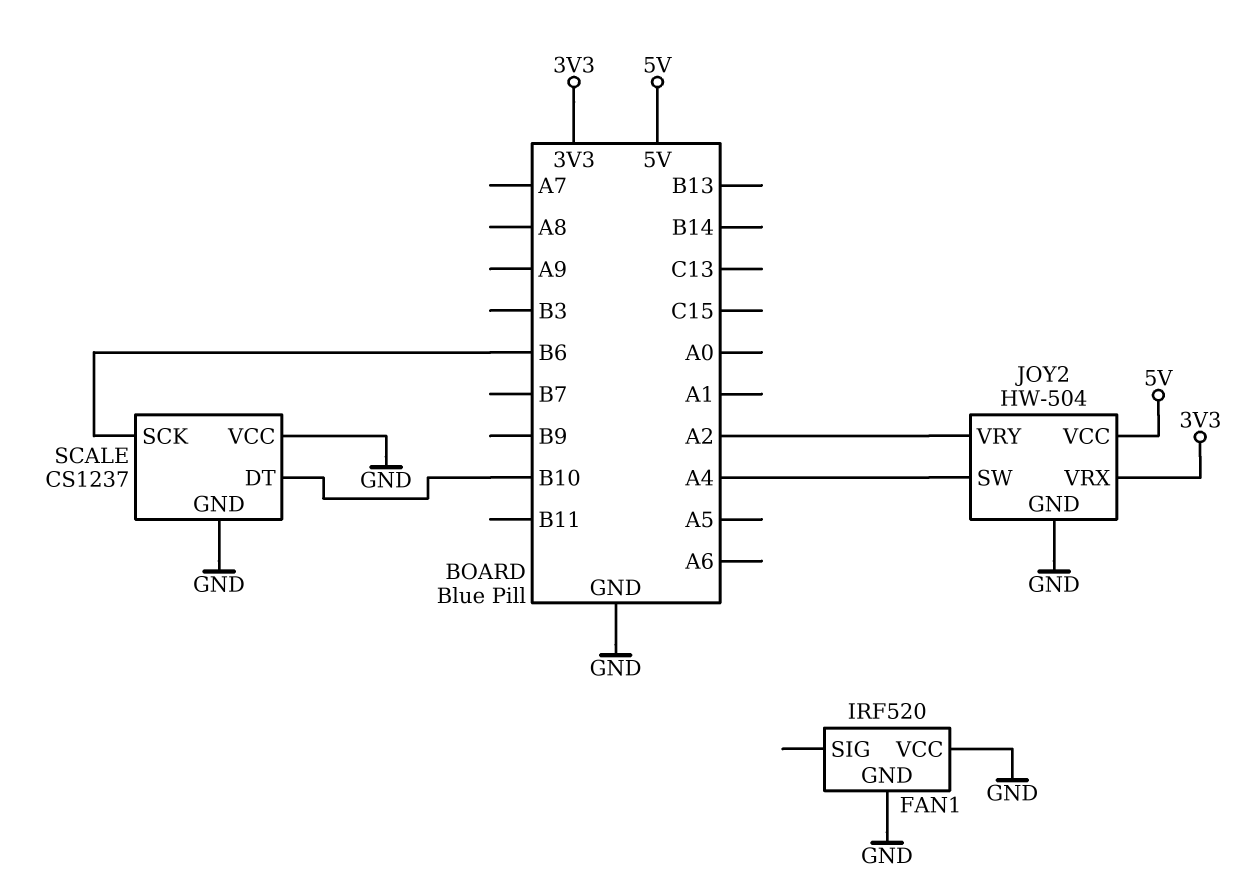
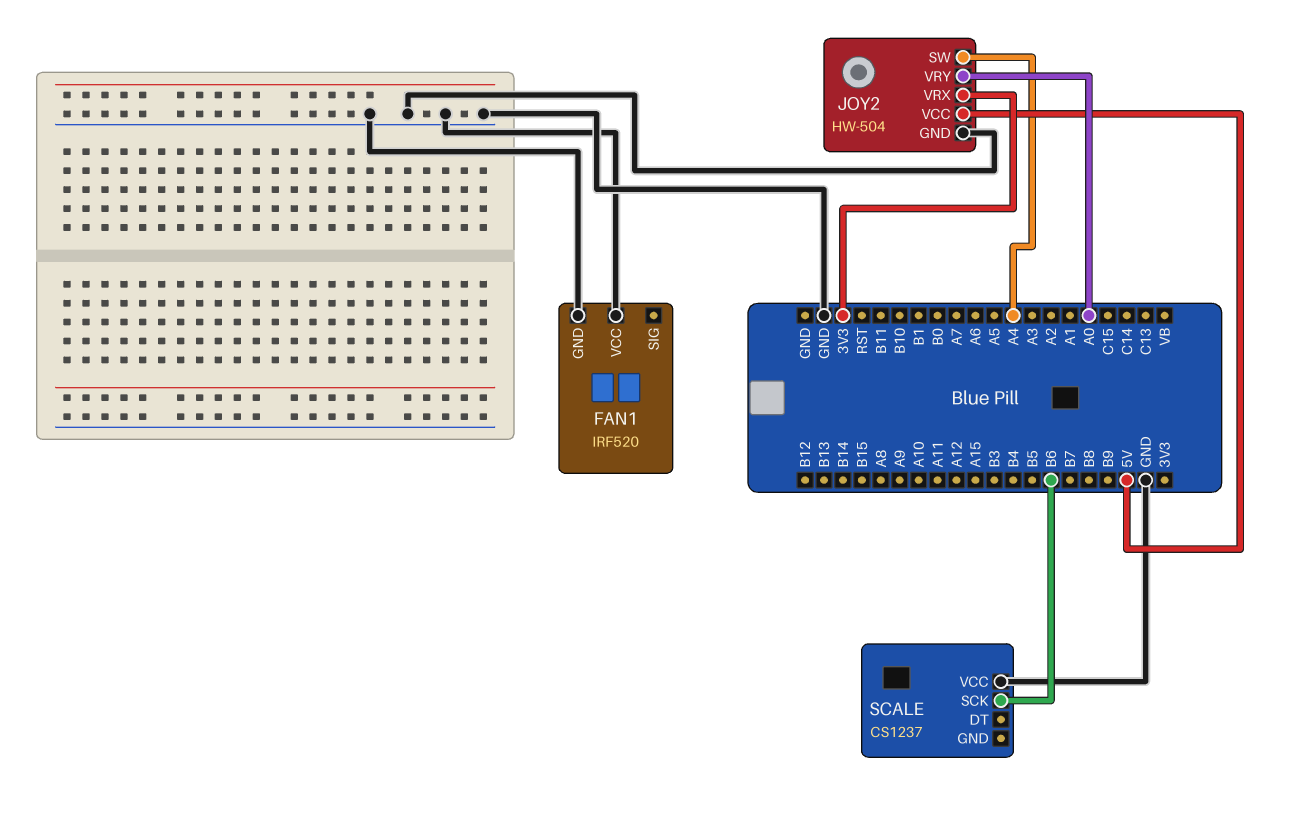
JOY2 pin VRY: A2 -> A0
SCALE pin DT: B10 -> none
SCALE pin GND: GND -> none

